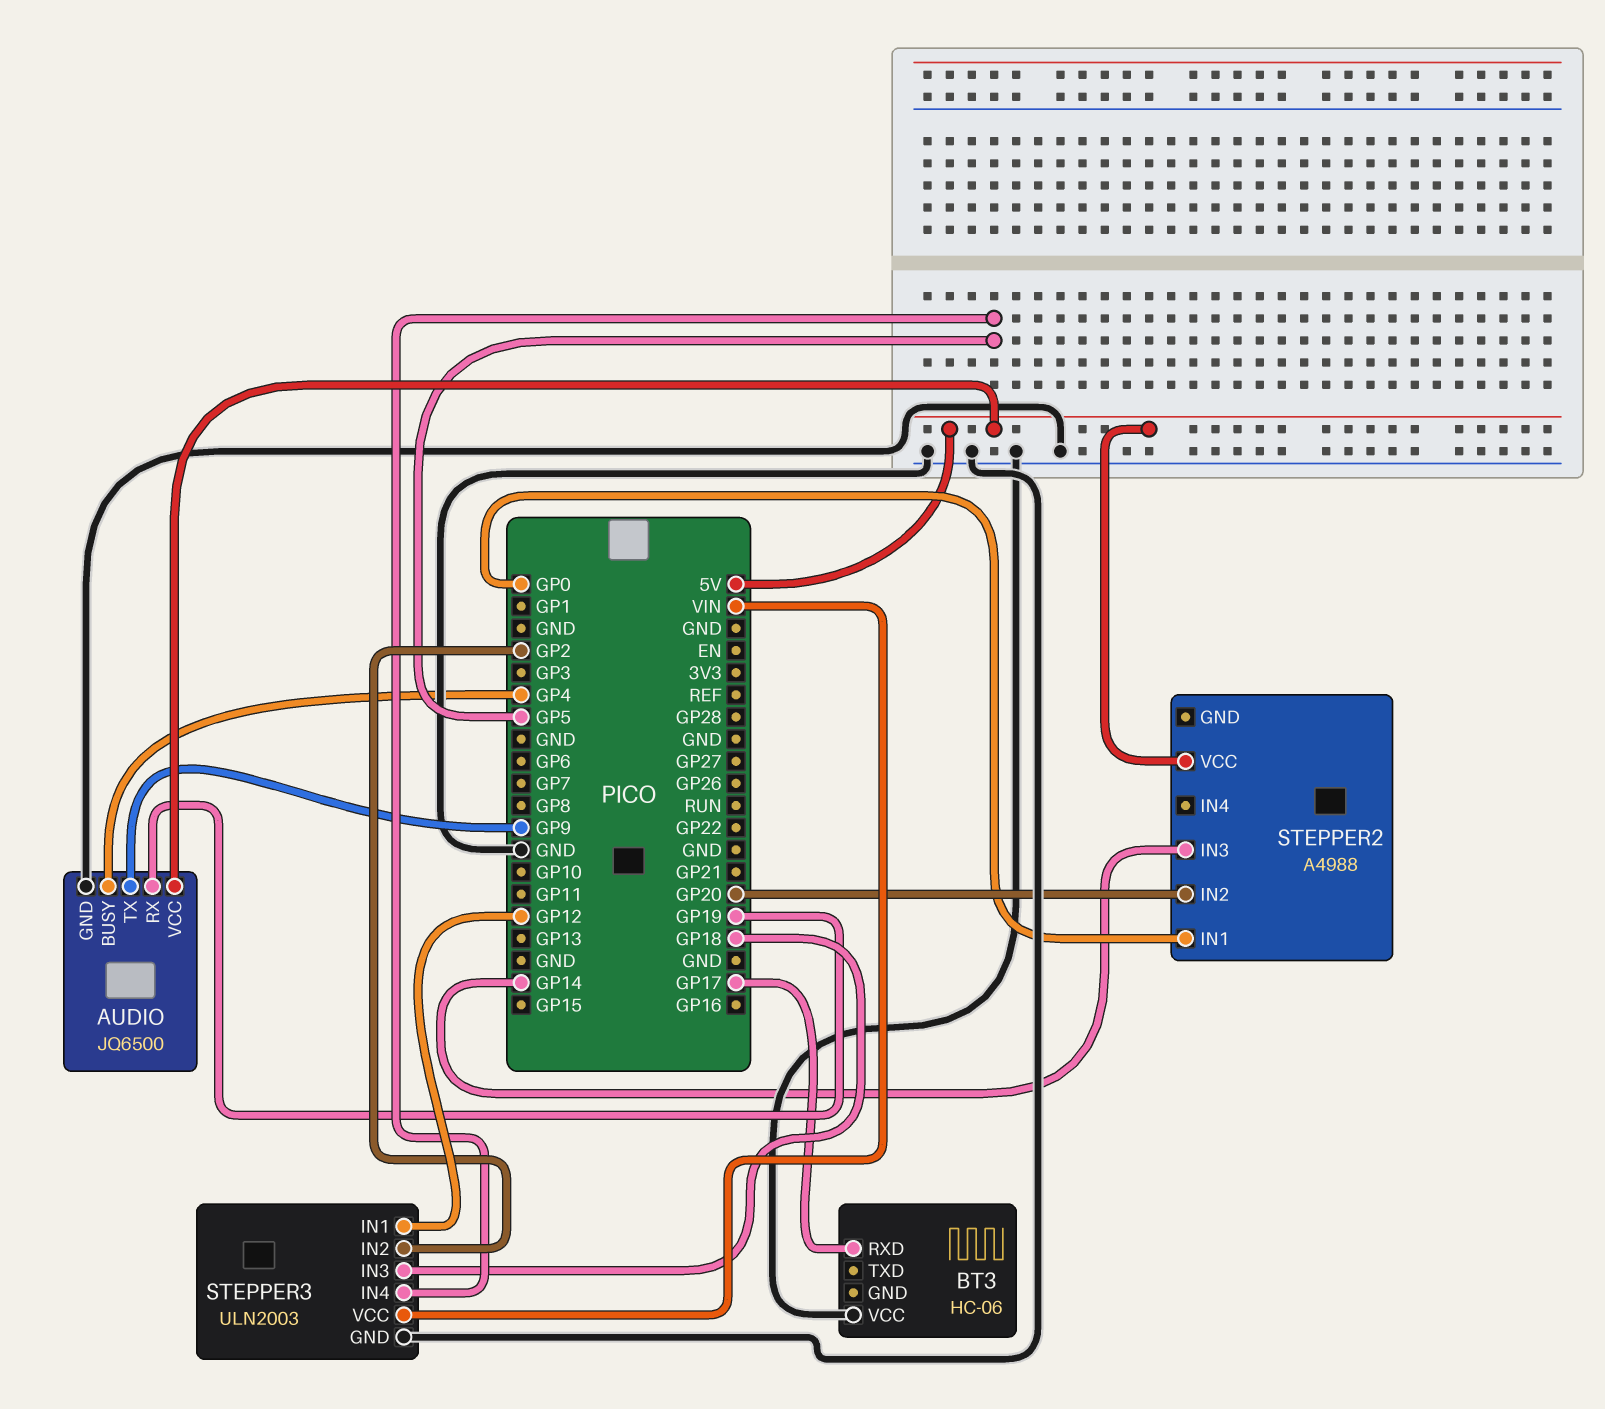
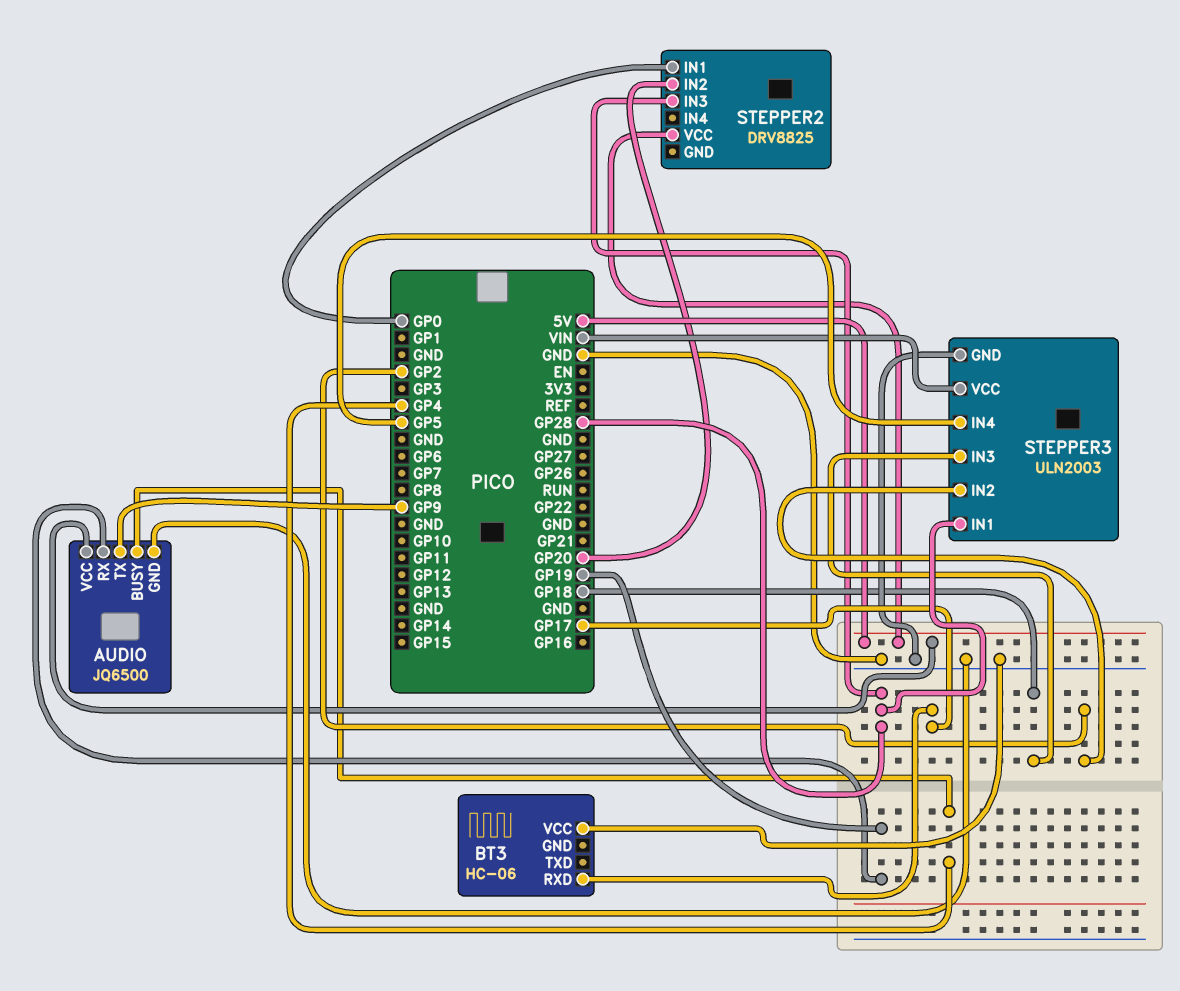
STEPPER2: A4988 -> DRV8825
STEPPER2 pin IN3: GP14 -> GP28
STEPPER3 pin IN1: GP12 -> GP28

